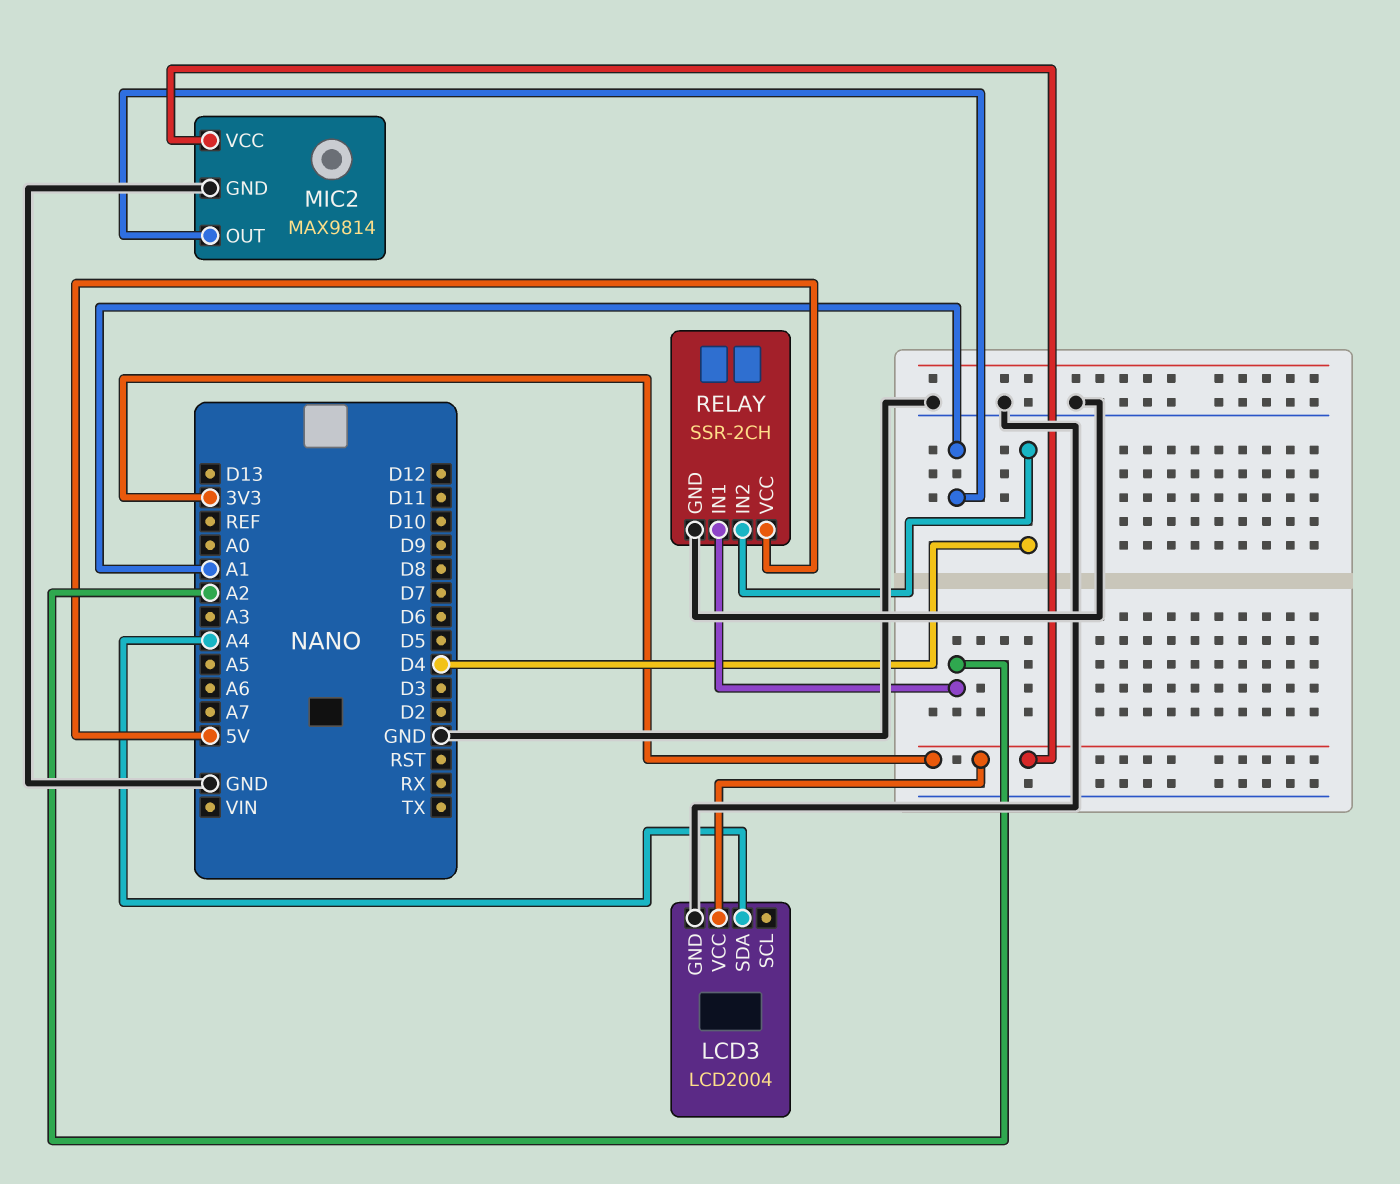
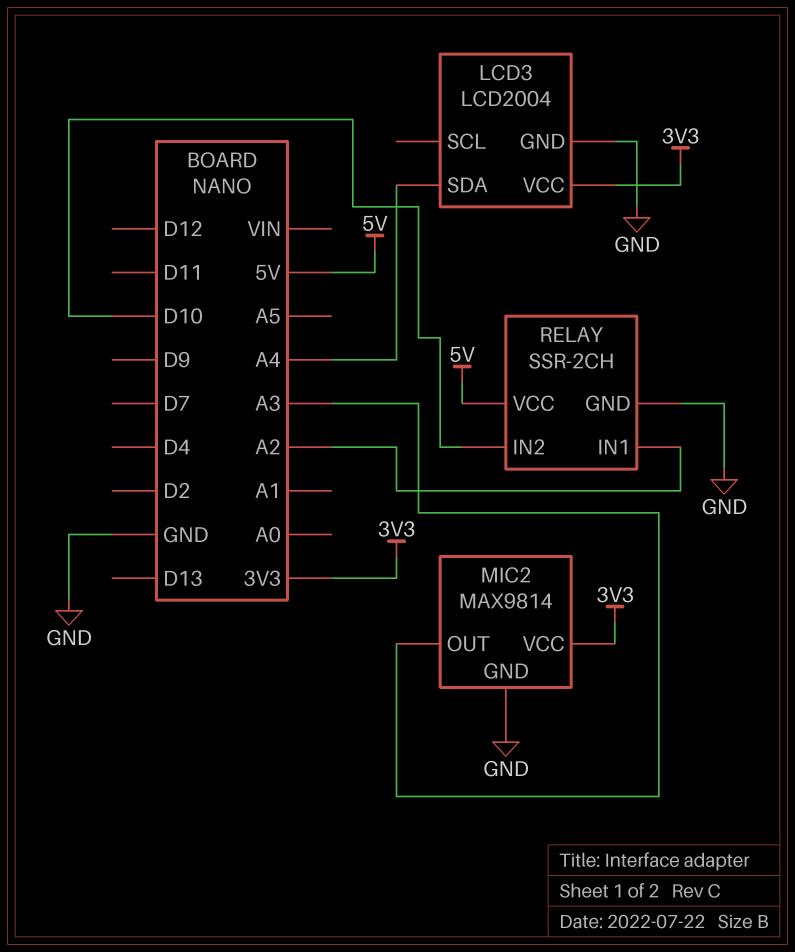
MIC2 pin OUT: A1 -> A3
RELAY pin IN2: D4 -> D10

